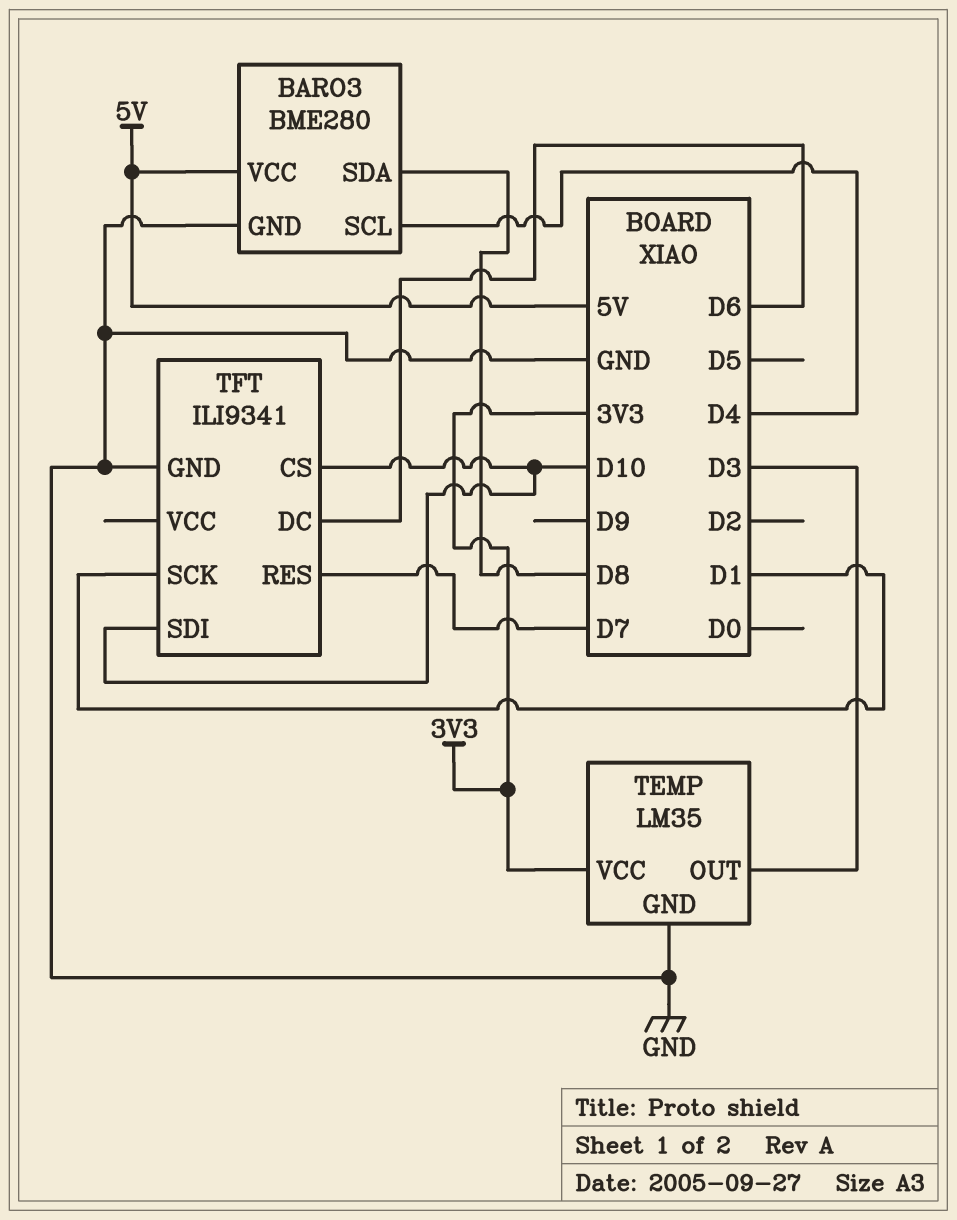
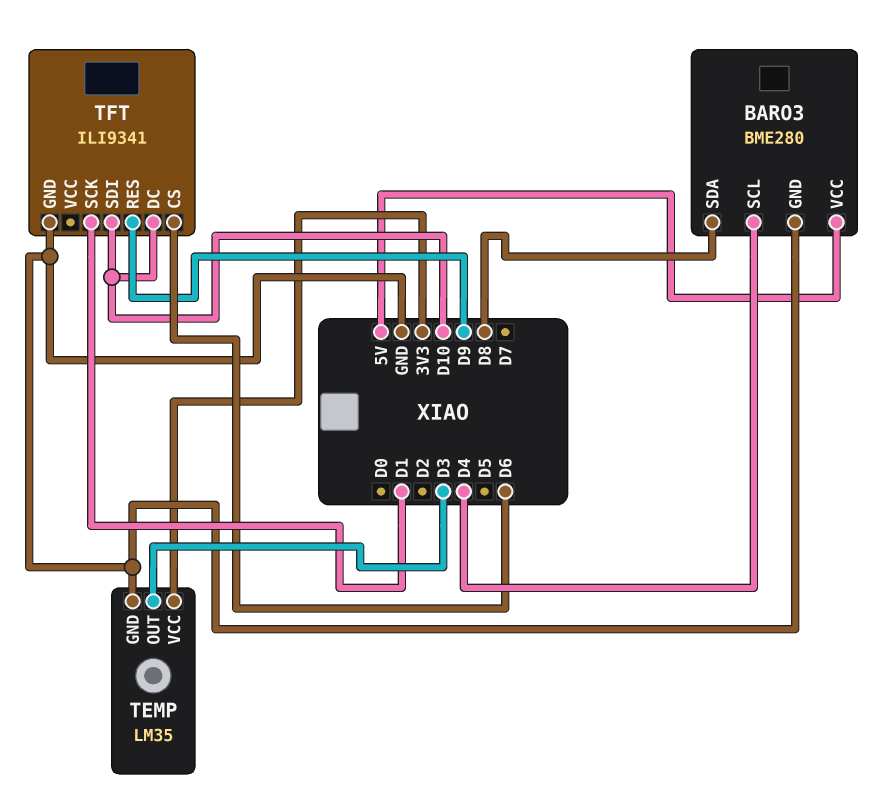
TFT pin CS: D10 -> D6
TFT pin DC: D6 -> D10
TFT pin RES: D7 -> D9

